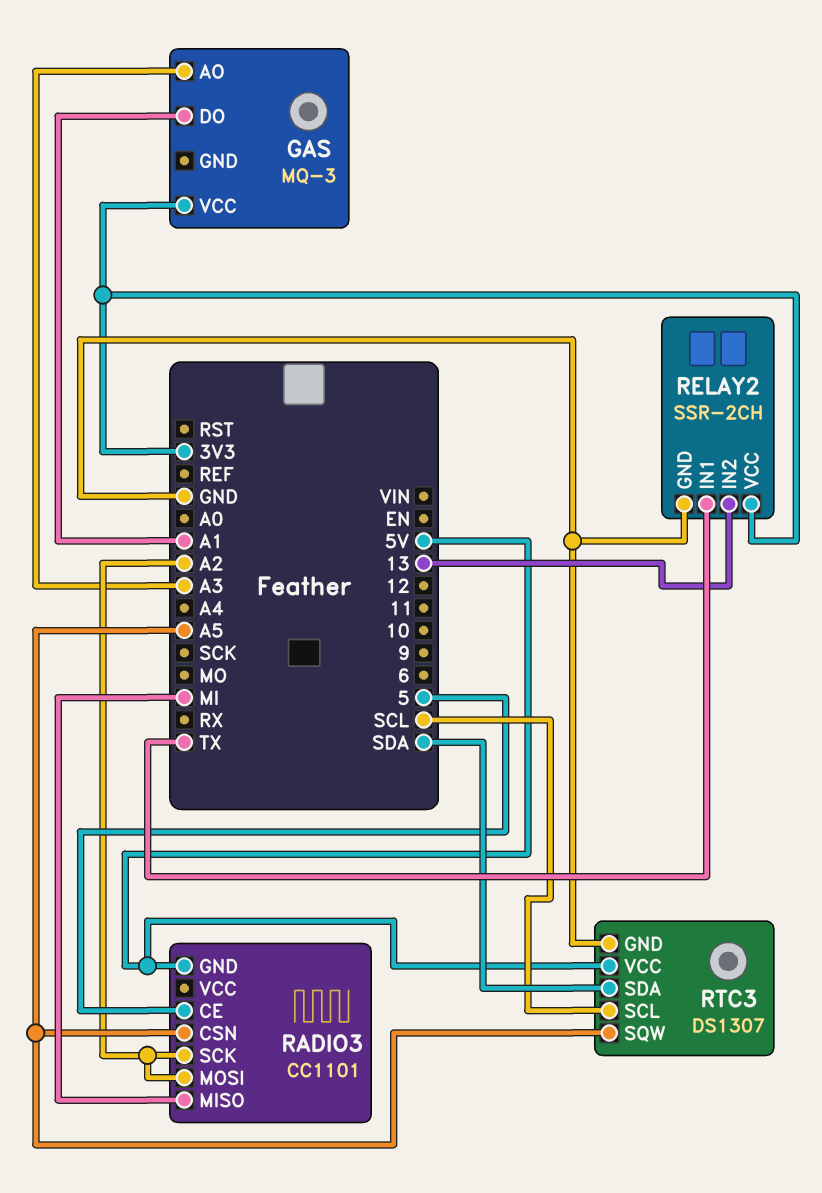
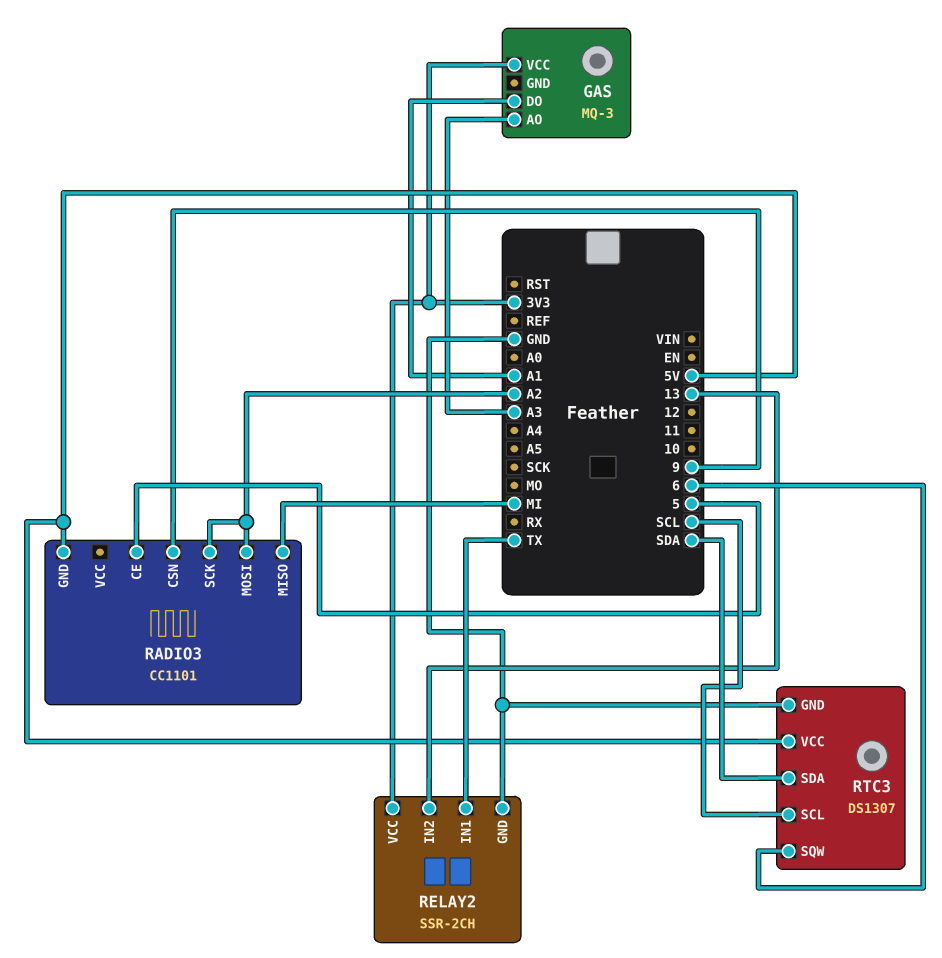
RADIO3 pin CSN: A5 -> 9
RTC3 pin SQW: A5 -> 6

